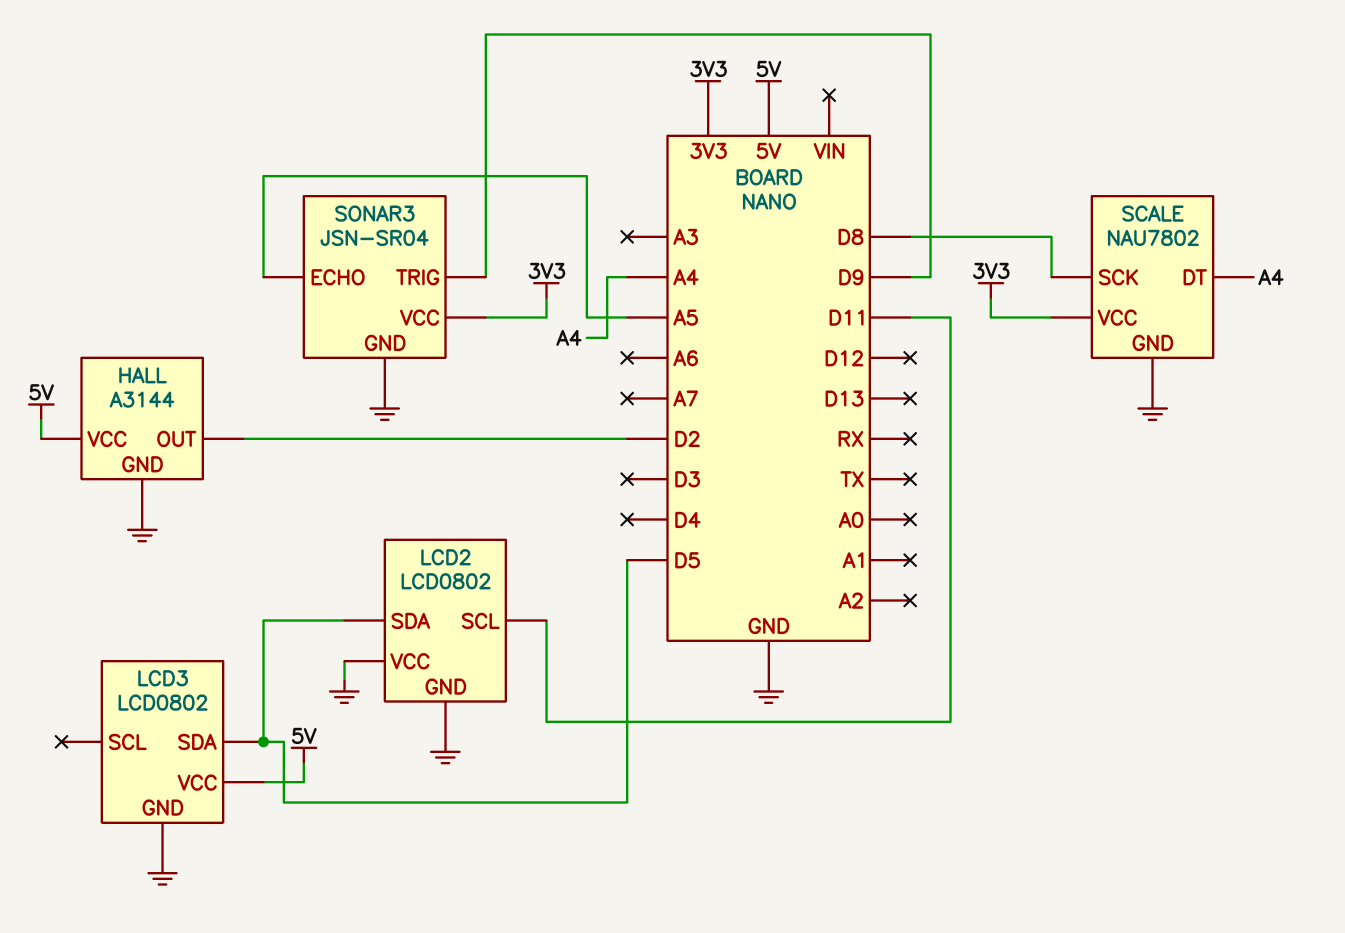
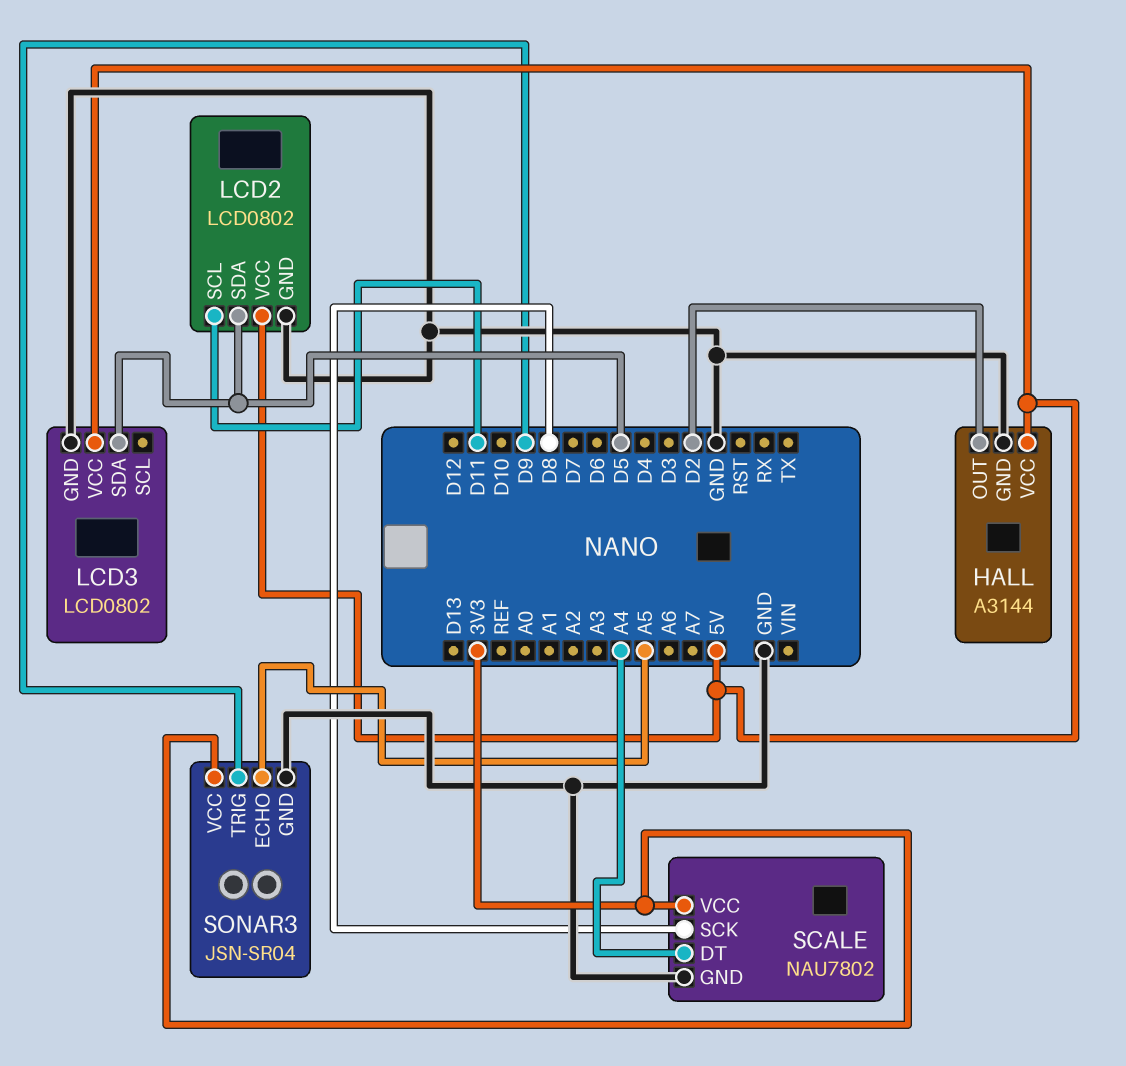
LCD2 pin VCC: GND -> 5V

